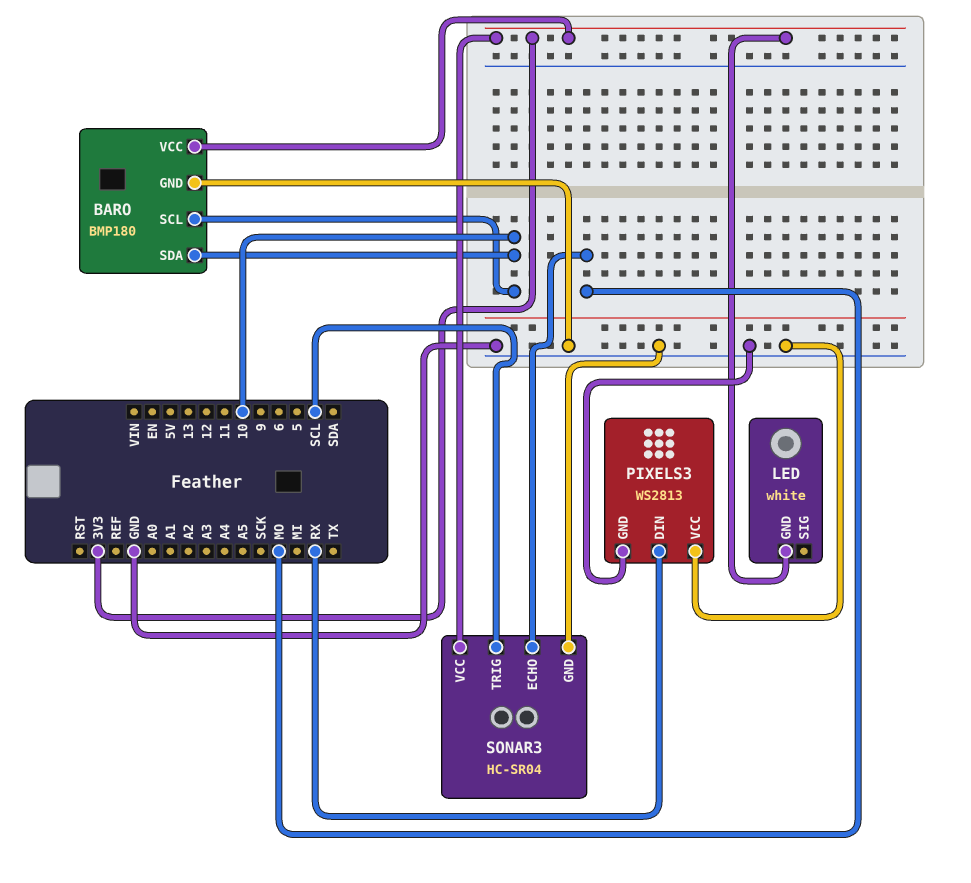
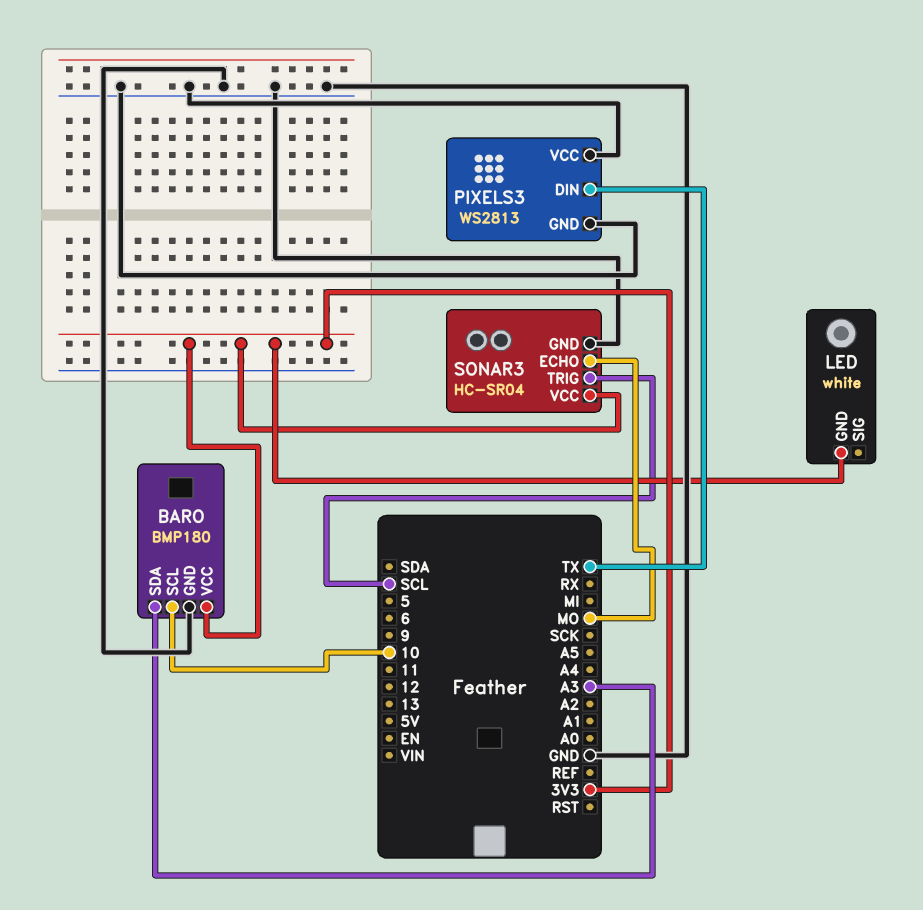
BARO pin SDA: 10 -> A3
PIXELS3 pin DIN: RX -> TX

